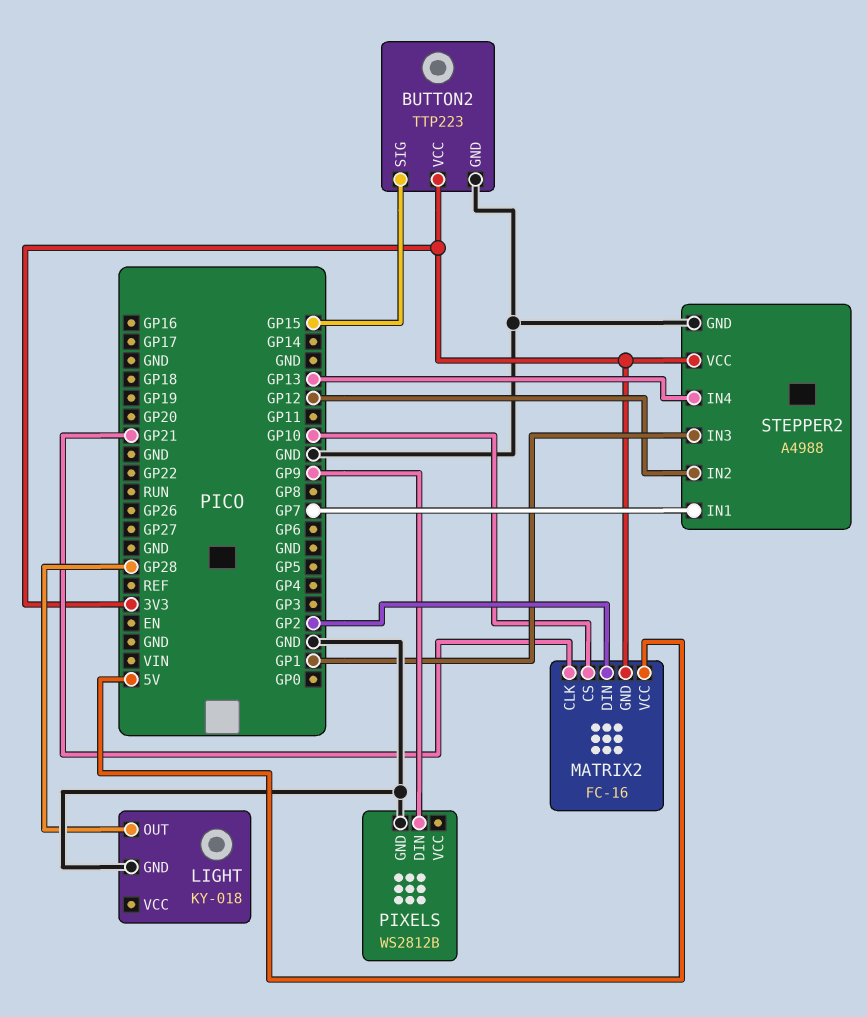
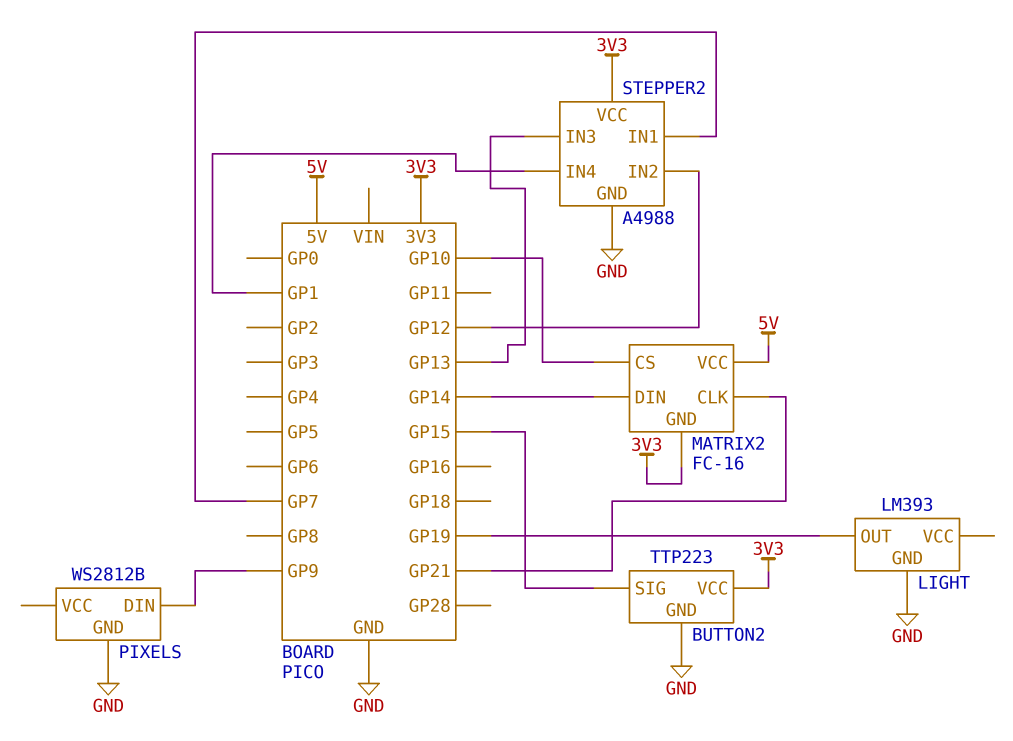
LIGHT: KY-018 -> LM393
LIGHT pin OUT: GP28 -> GP19
MATRIX2 pin DIN: GP2 -> GP14
STEPPER2 pin IN3: GP1 -> GP13
STEPPER2 pin IN4: GP13 -> GP1

